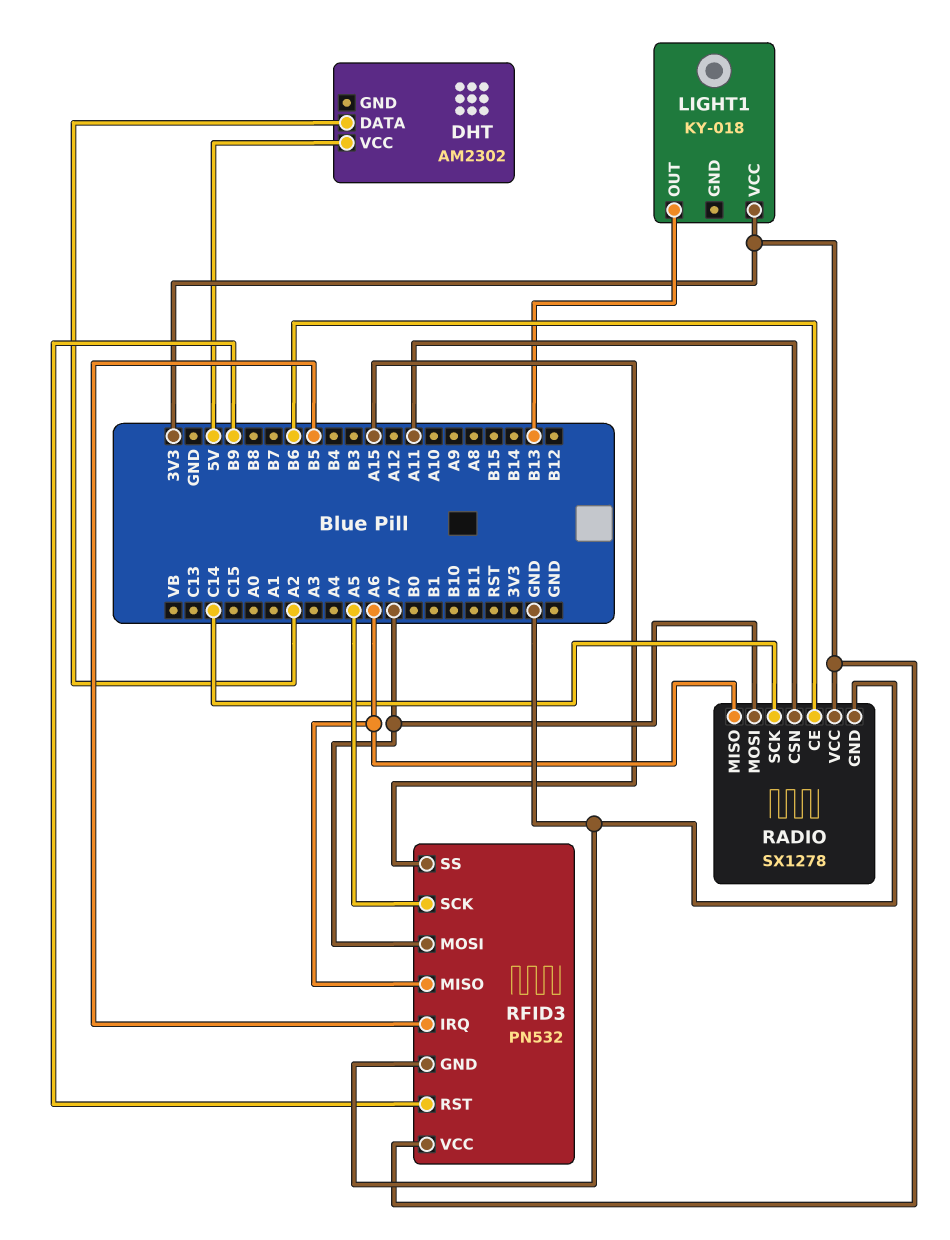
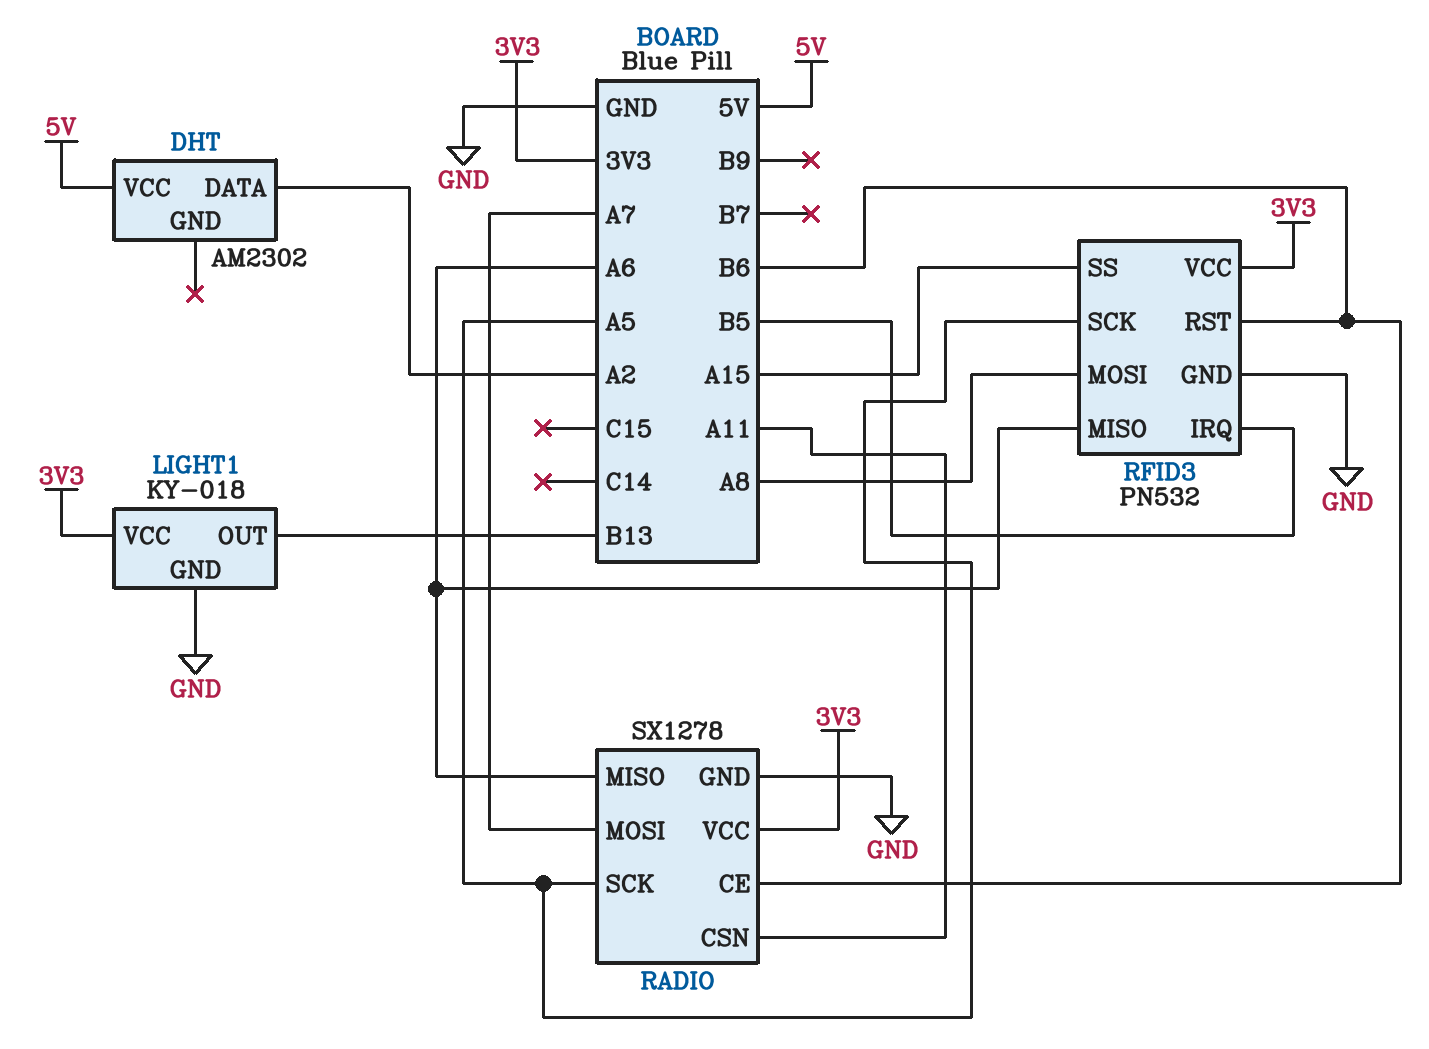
LIGHT1 pin GND: none -> GND
RADIO pin SCK: C14 -> A5
RFID3 pin MOSI: A7 -> A8
RFID3 pin RST: B9 -> B6

